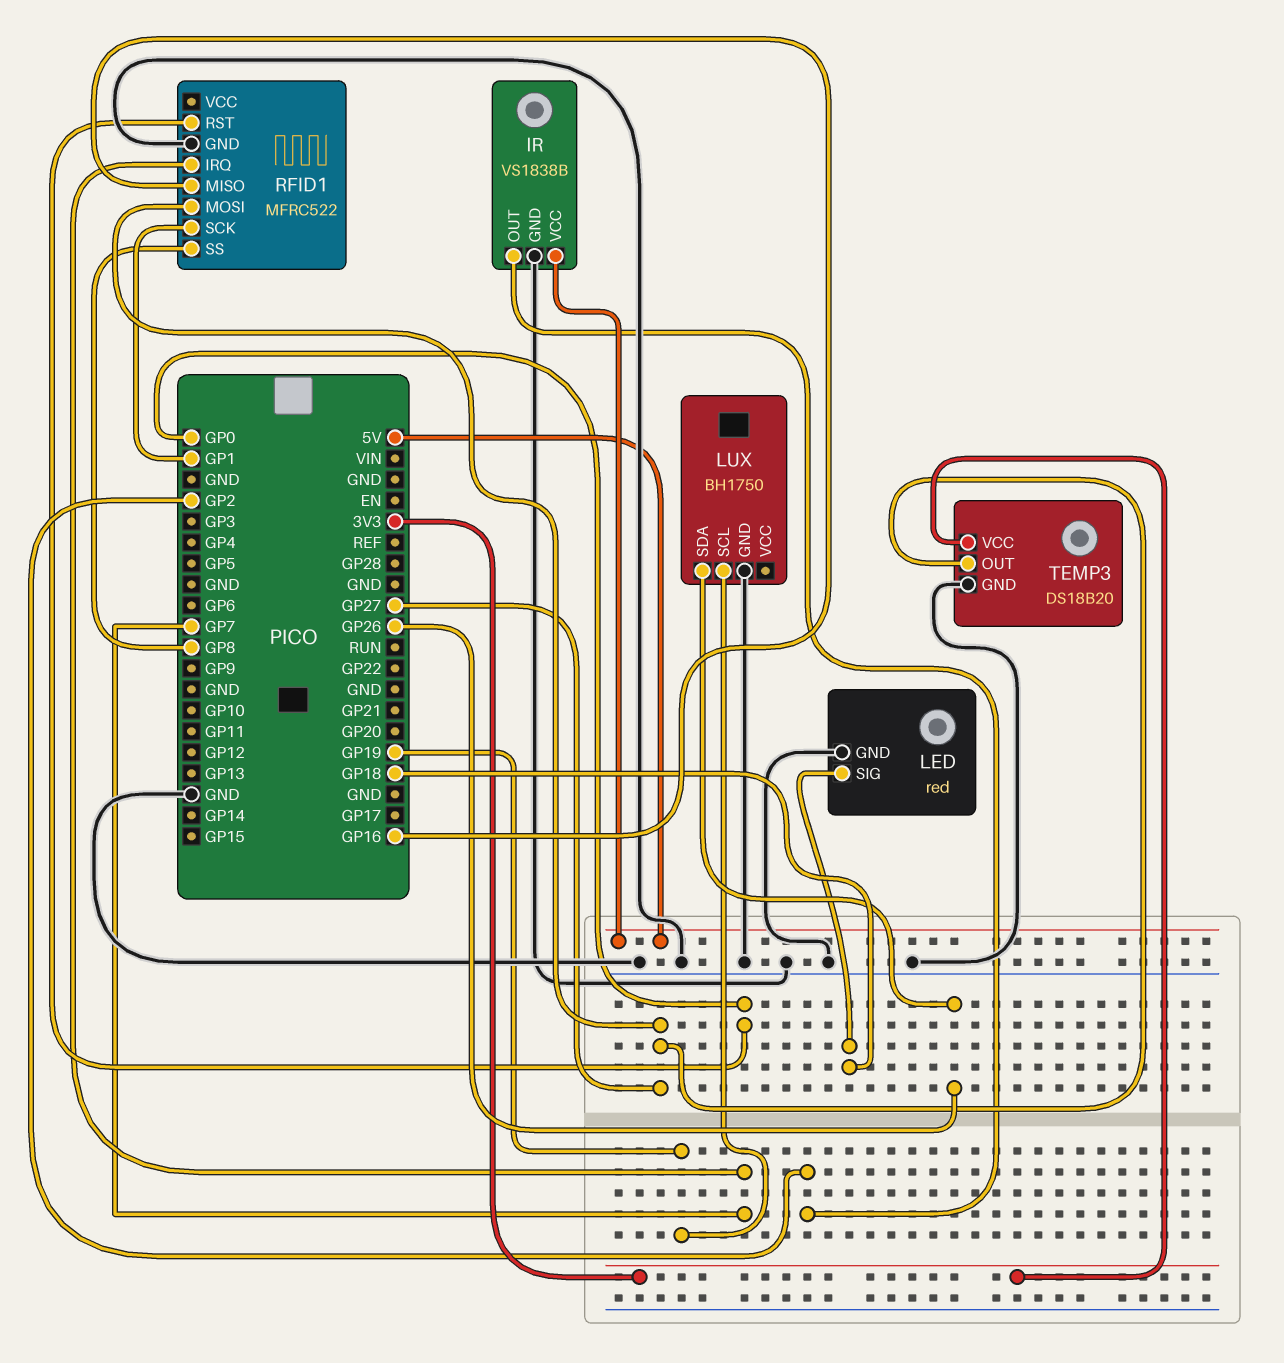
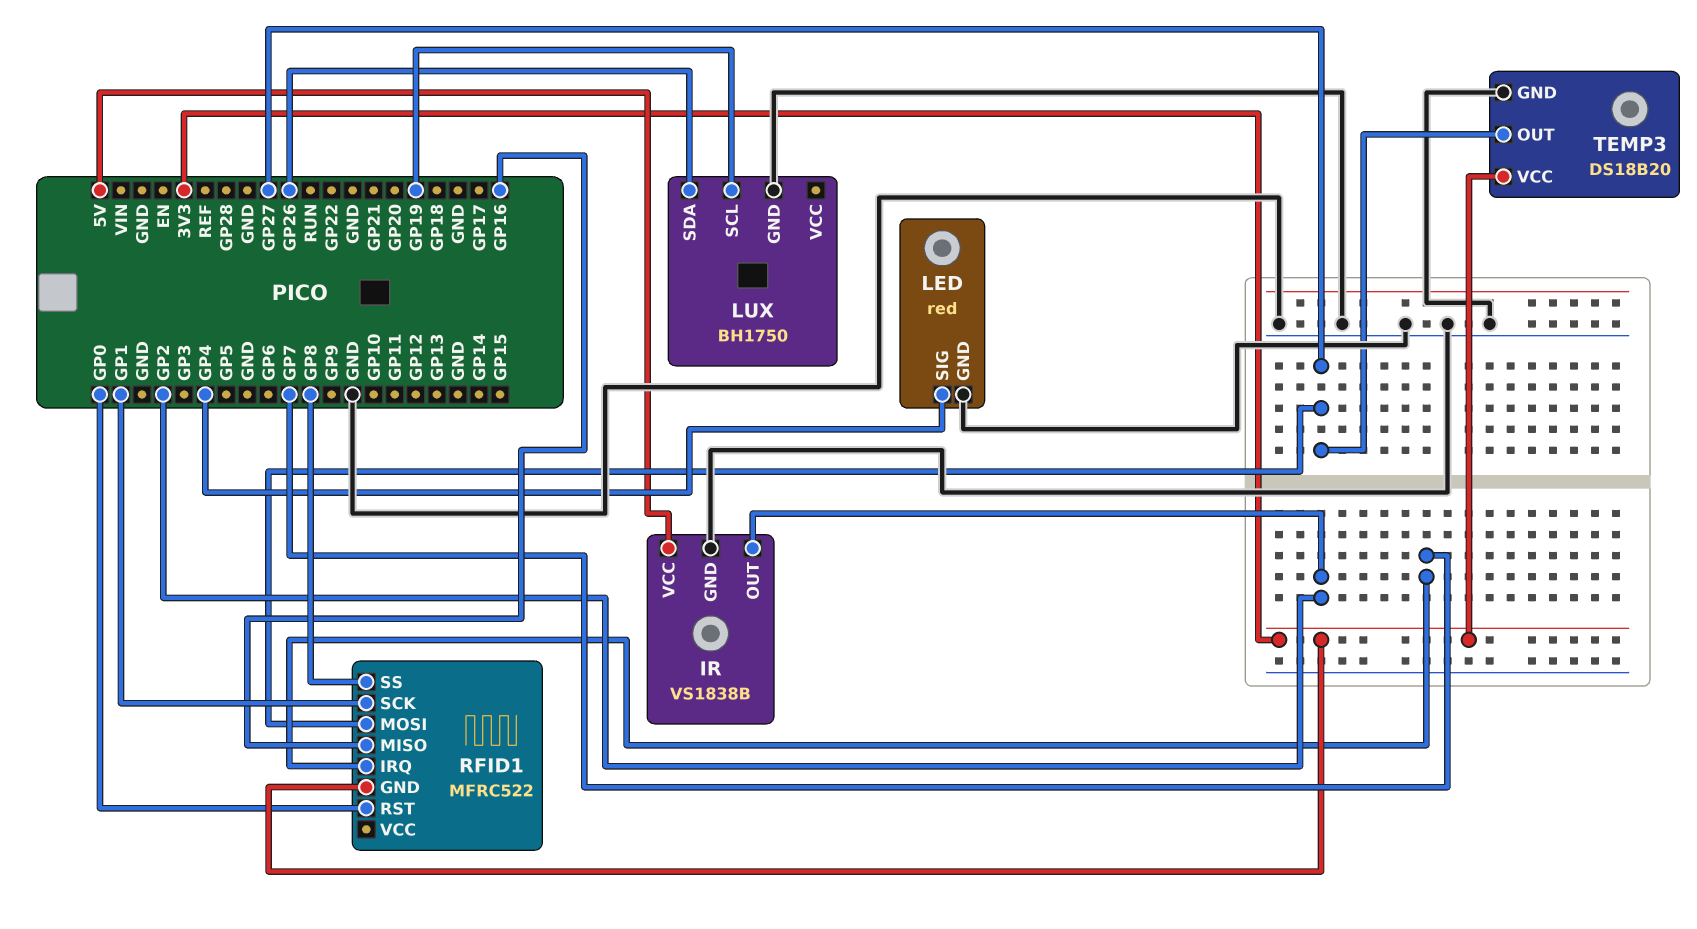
LED pin SIG: GP18 -> GP4
RFID1 pin GND: GND -> 3V3

